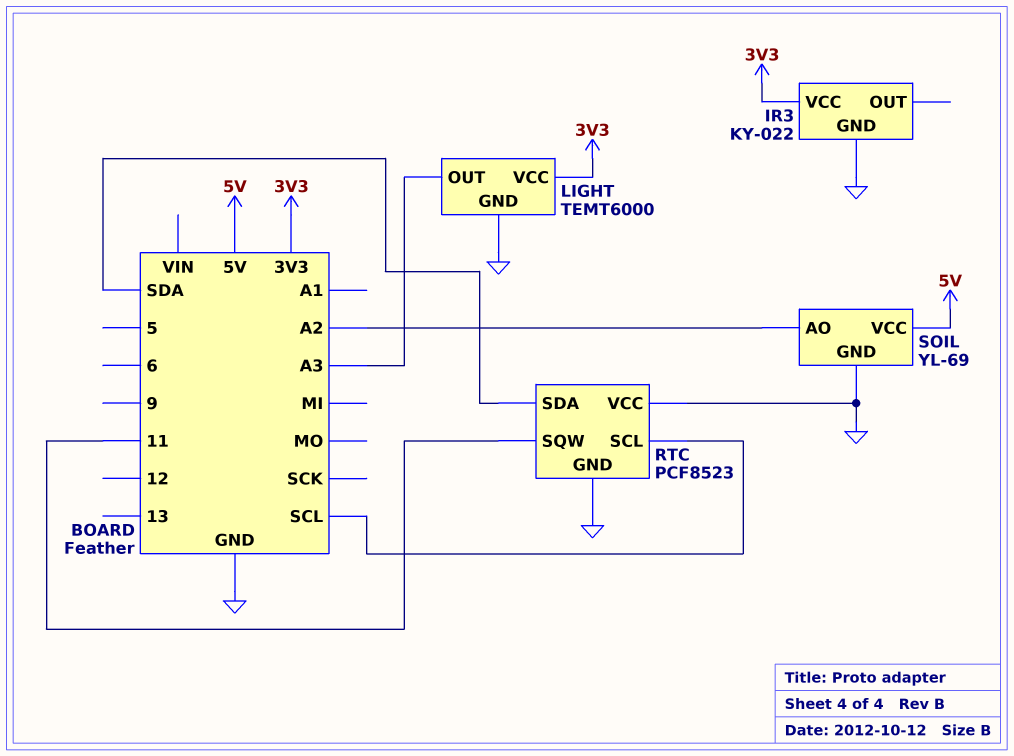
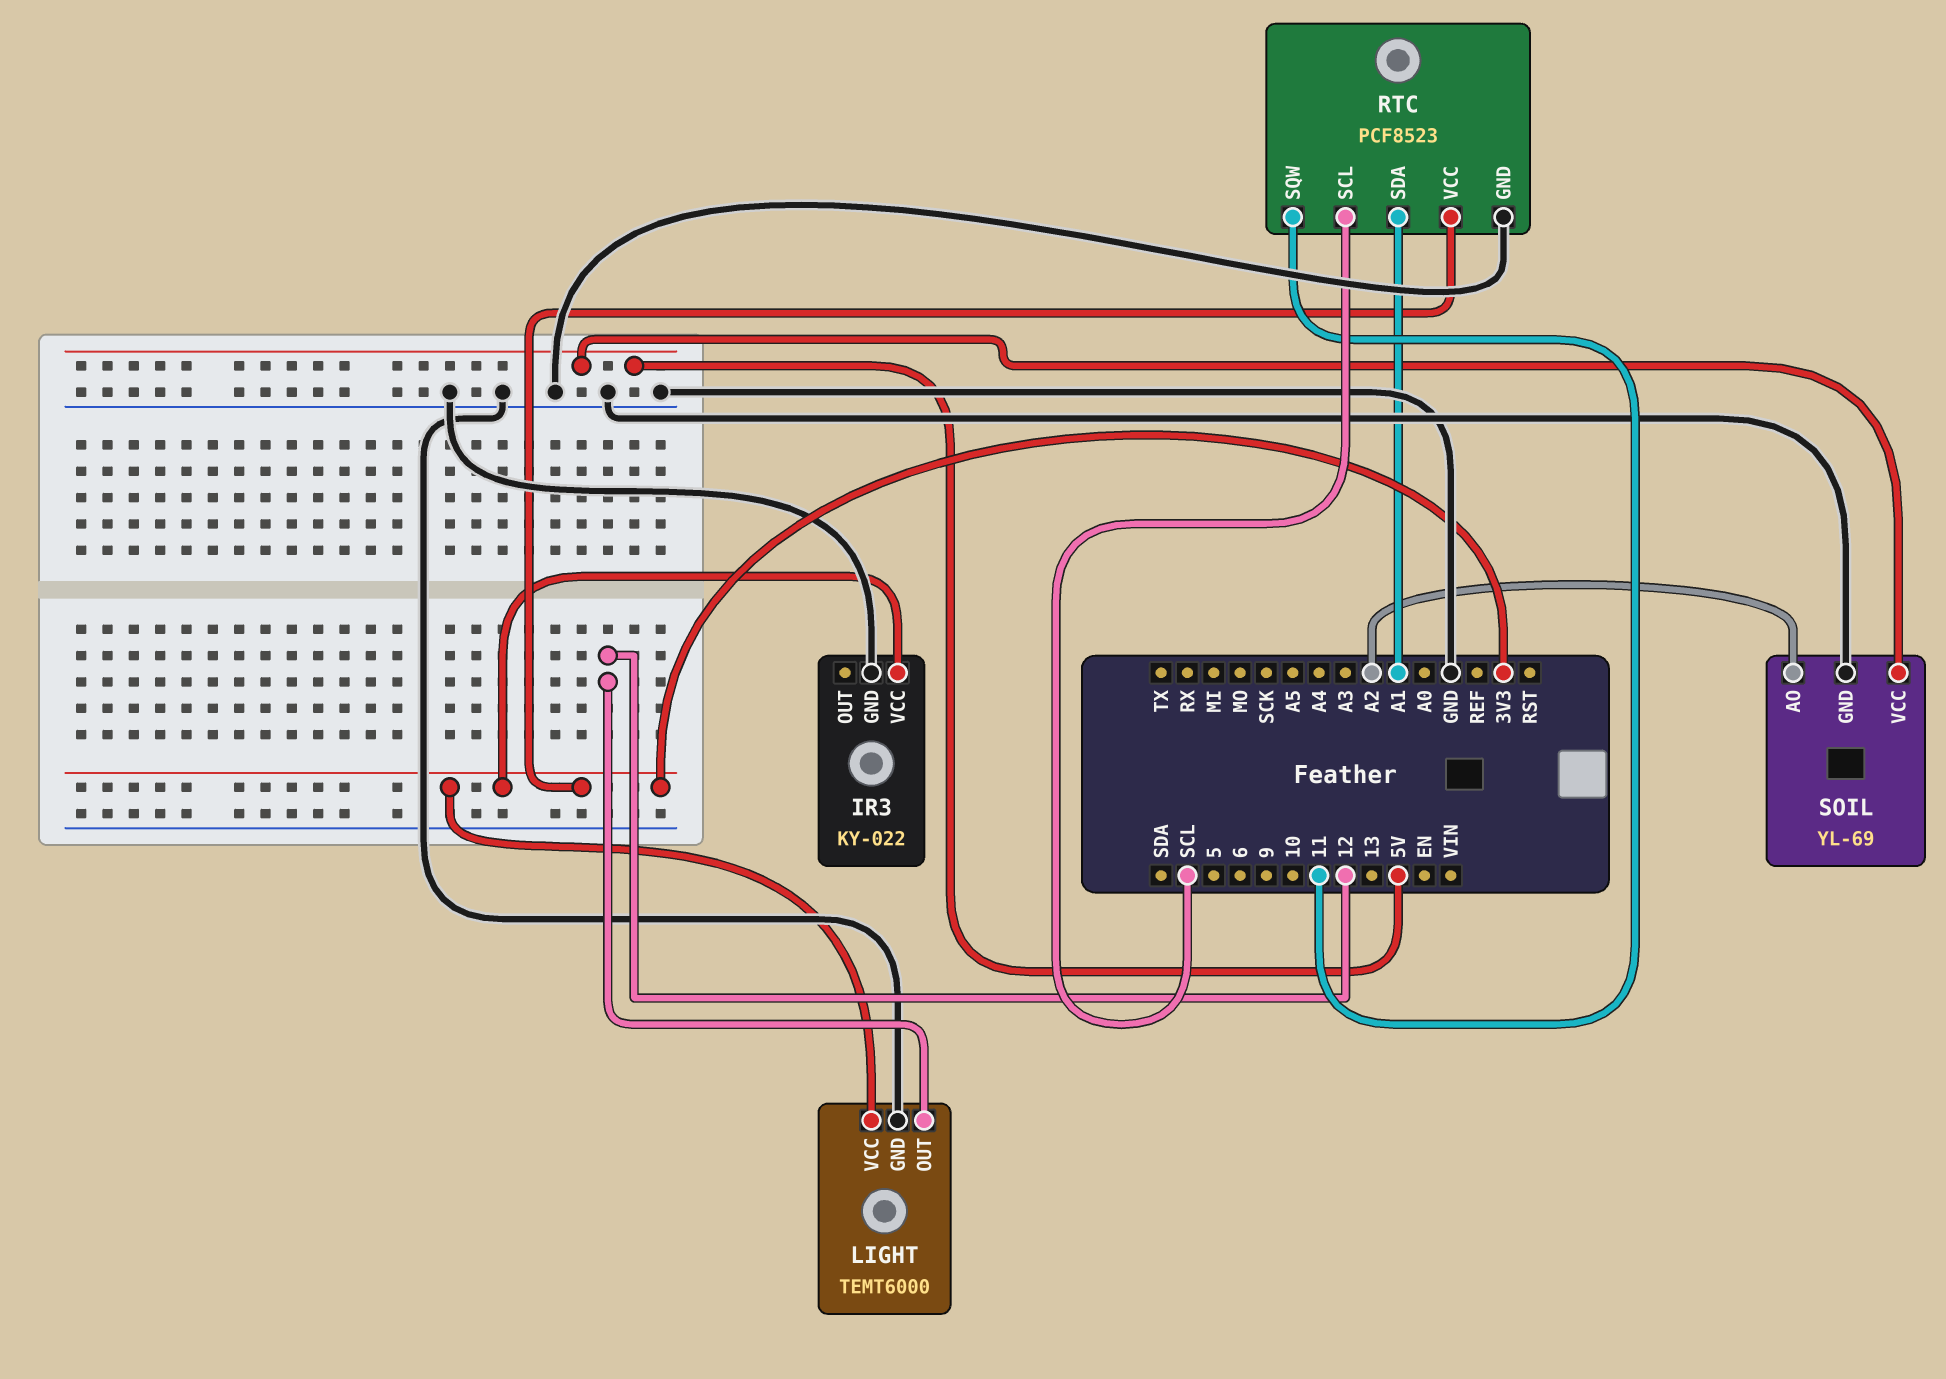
LIGHT pin OUT: A3 -> 12
RTC pin SDA: SDA -> A1
RTC pin VCC: GND -> 3V3

